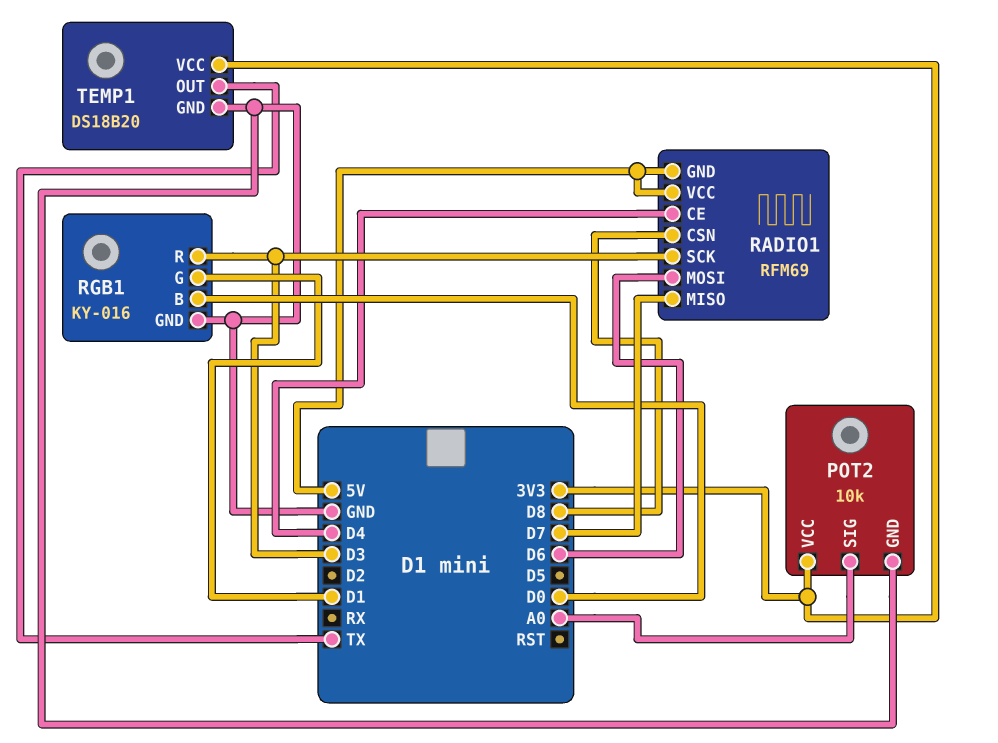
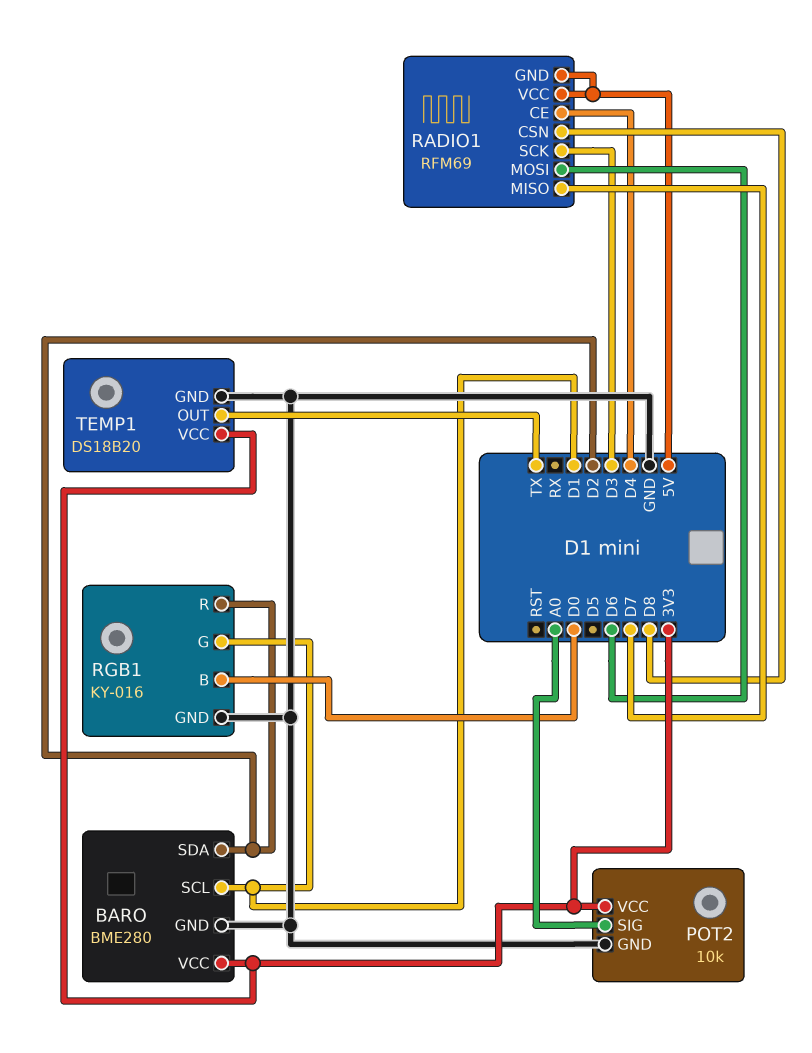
BARO: none -> BME280
BARO pin GND: none -> GND
BARO pin SCL: none -> D1
BARO pin SDA: none -> D2
BARO pin VCC: none -> 3V3
RGB1 pin R: D3 -> D2

